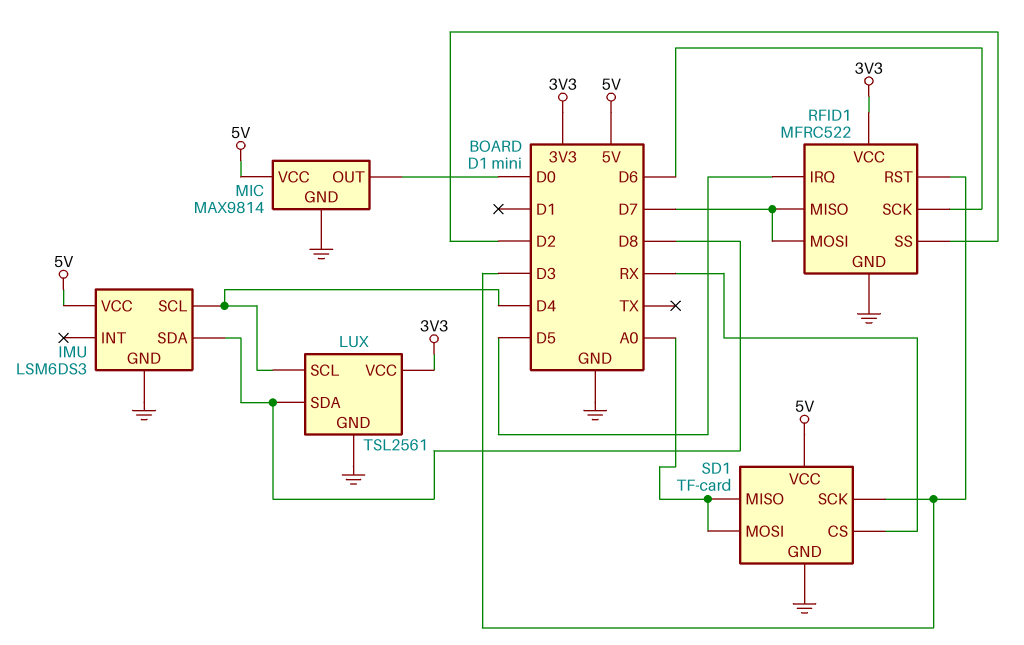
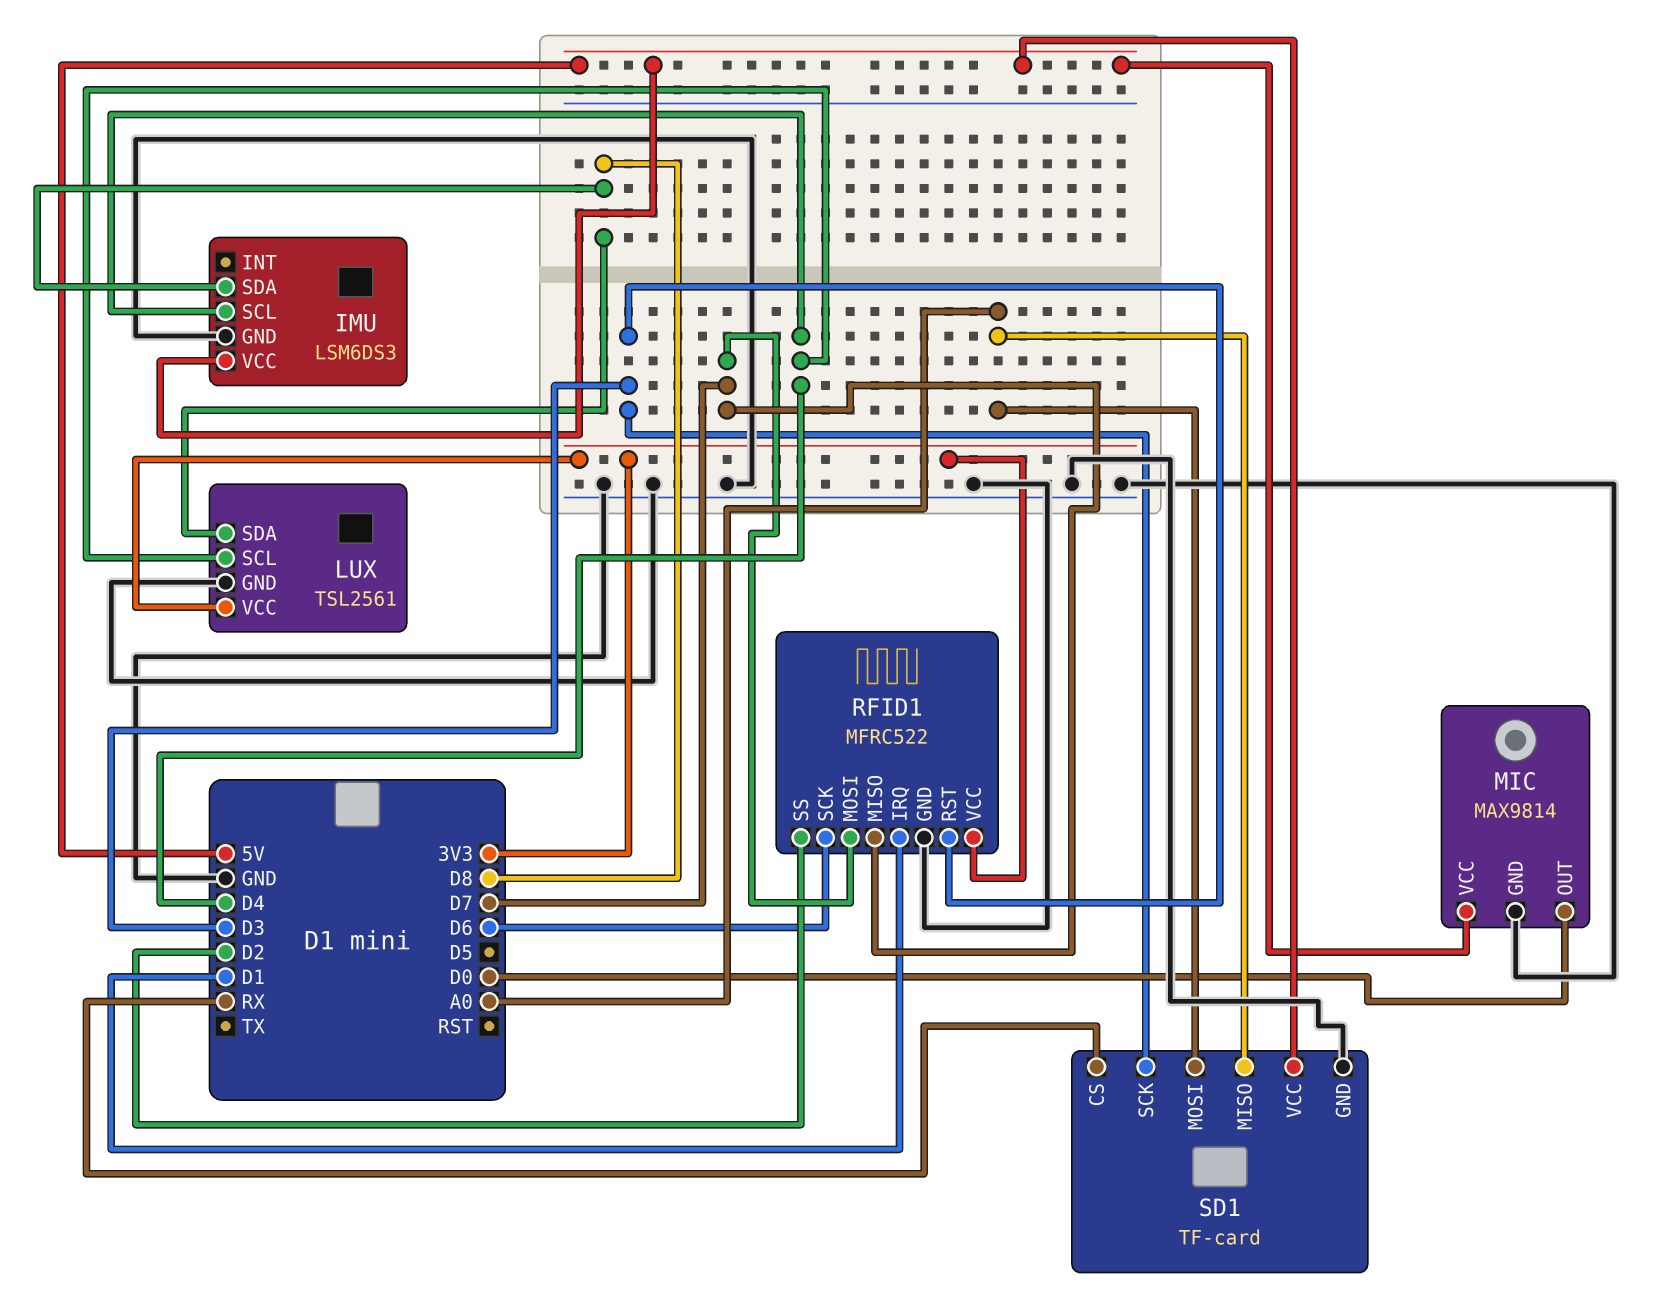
RFID1 pin IRQ: D5 -> D1

